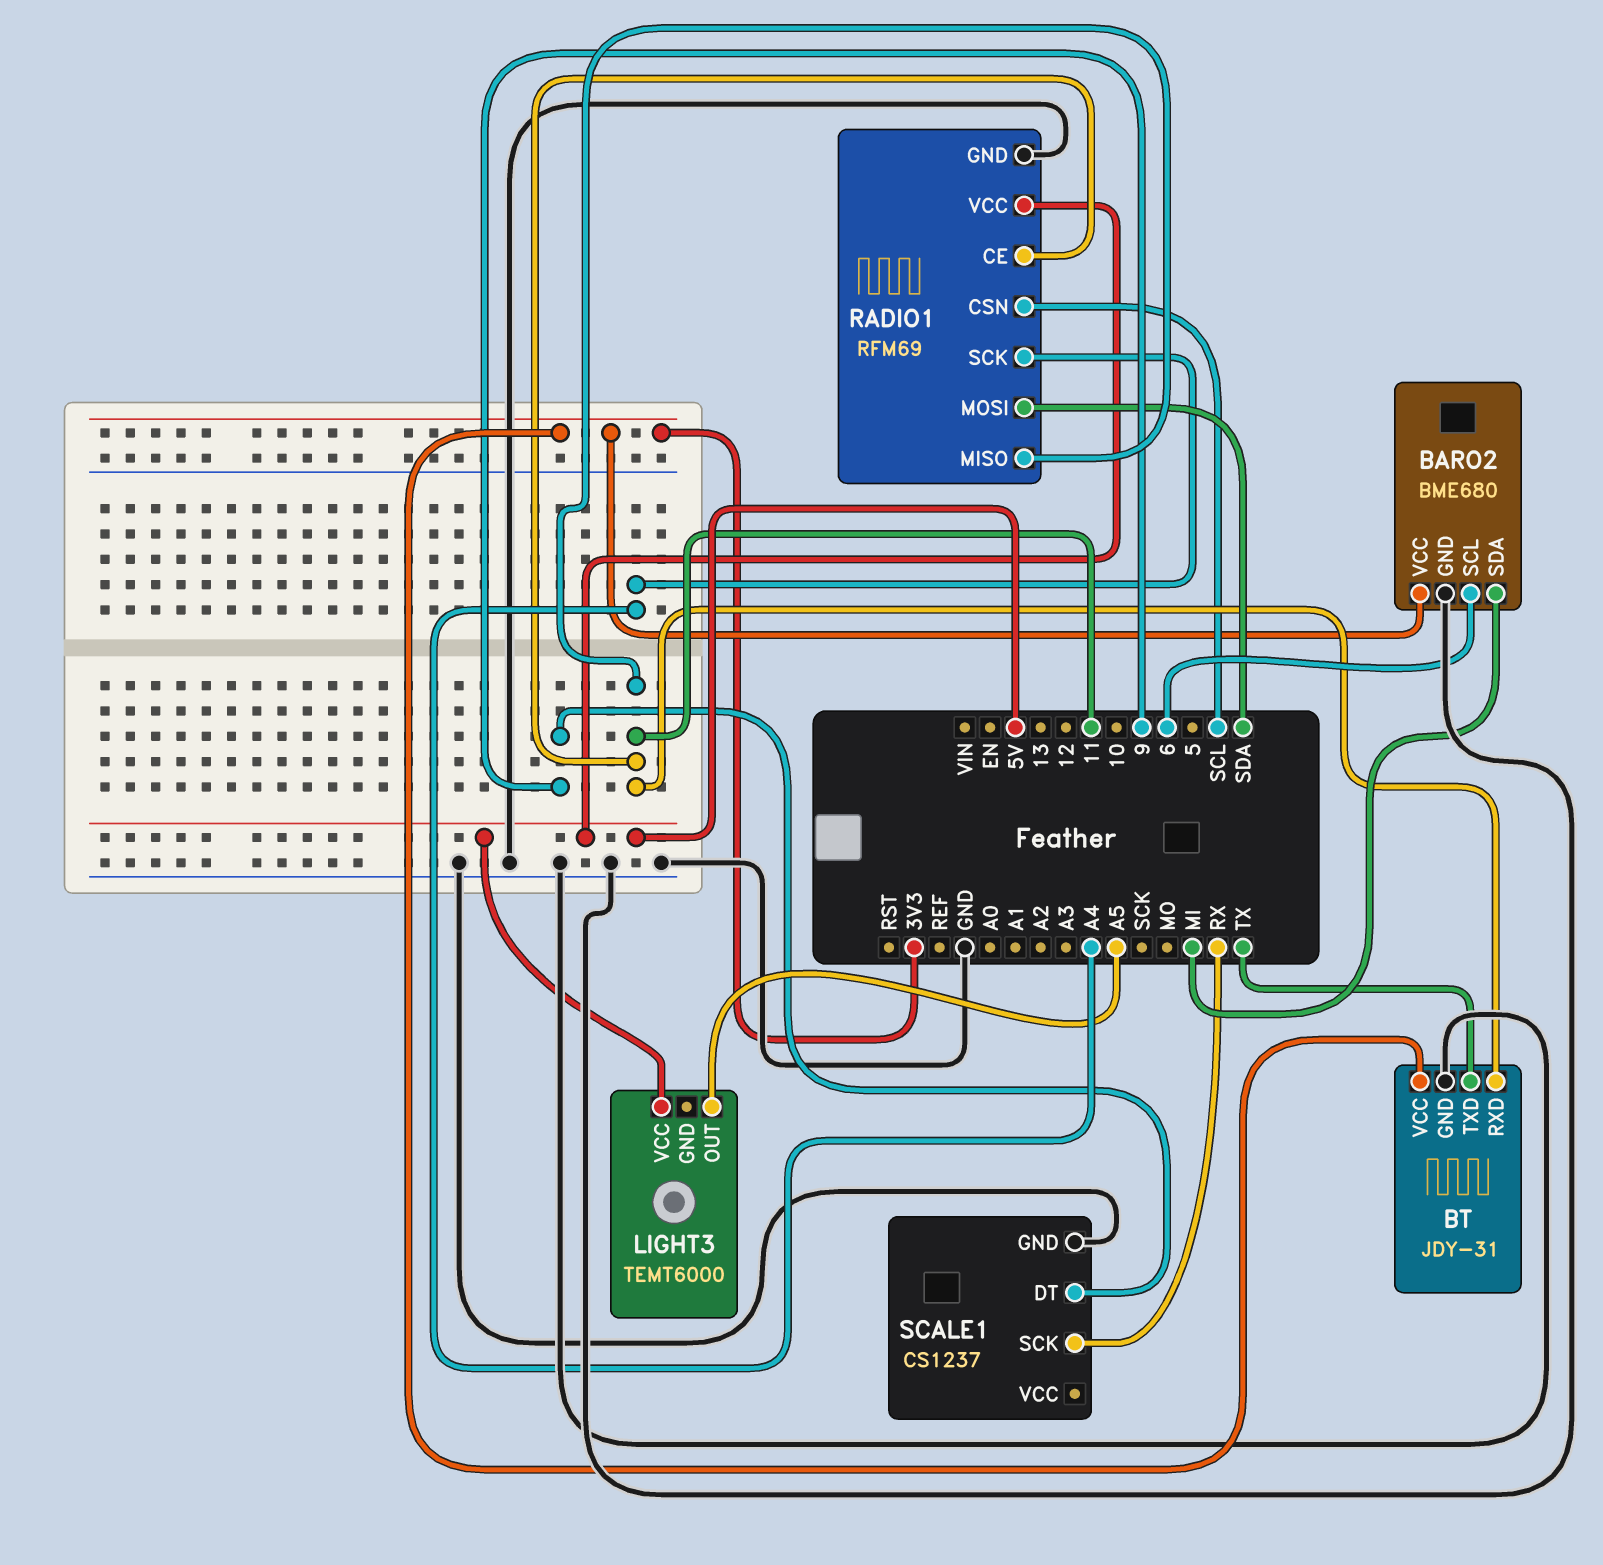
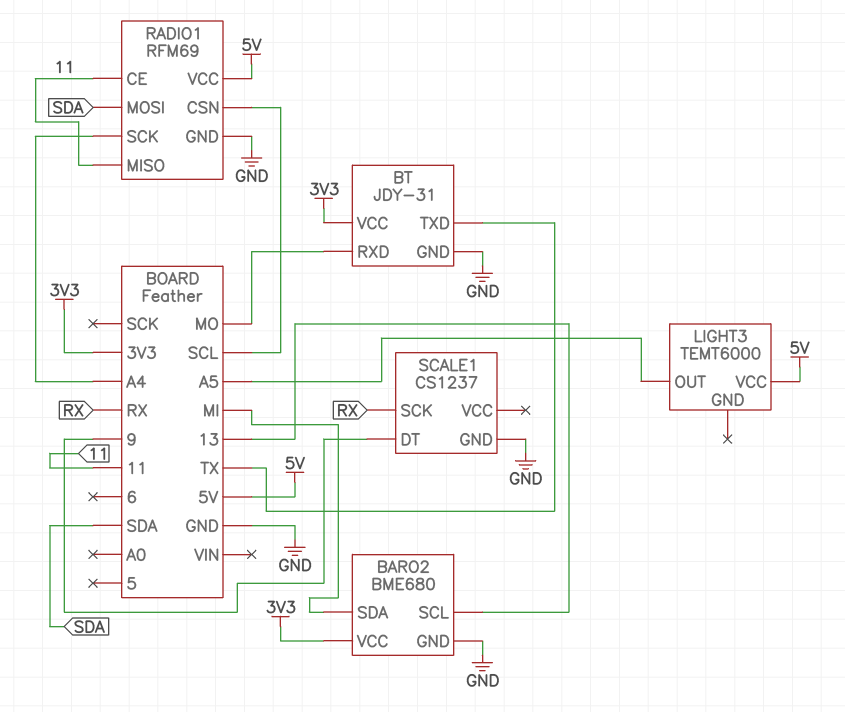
BARO2 pin SCL: 6 -> 13
BT pin RXD: 11 -> MO

